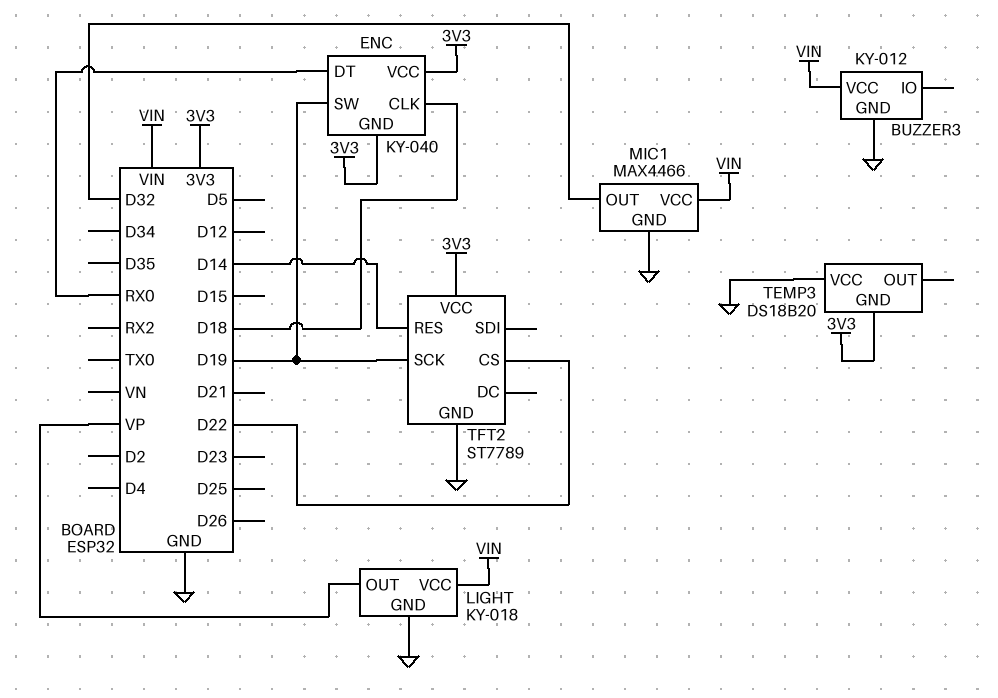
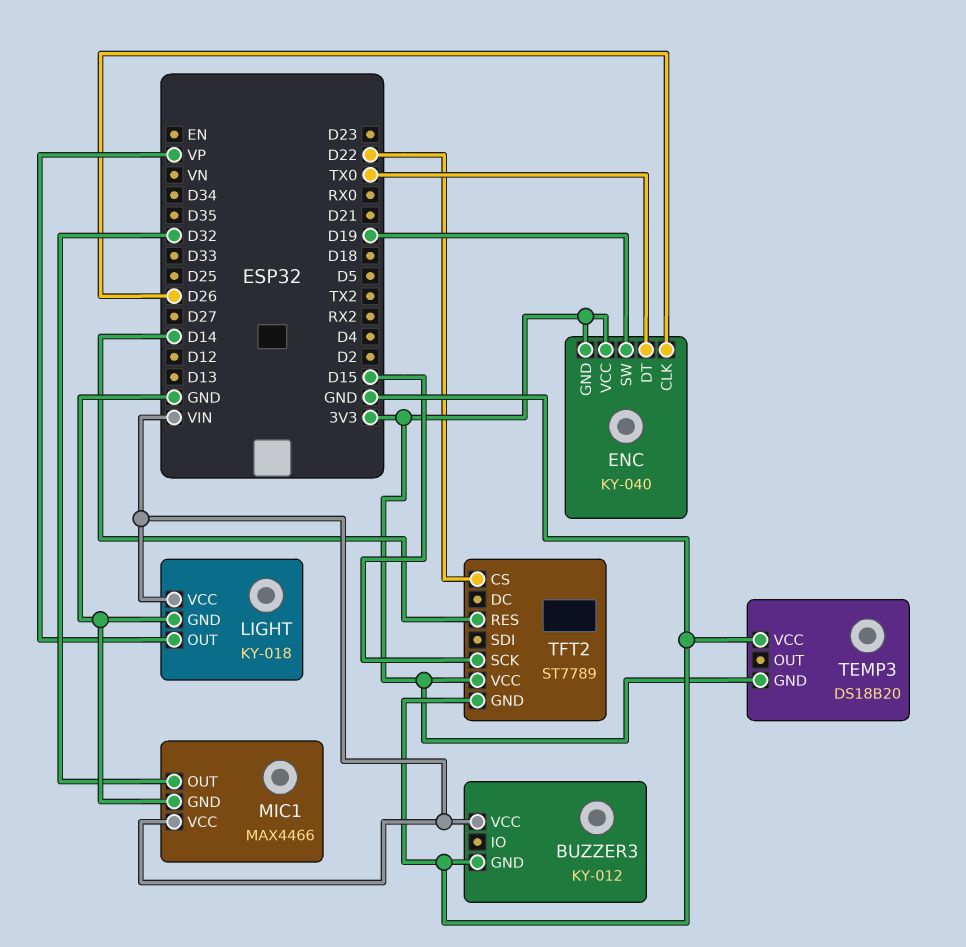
ENC pin CLK: D18 -> D26
ENC pin DT: RX0 -> TX0
TFT2 pin SCK: D19 -> D15

